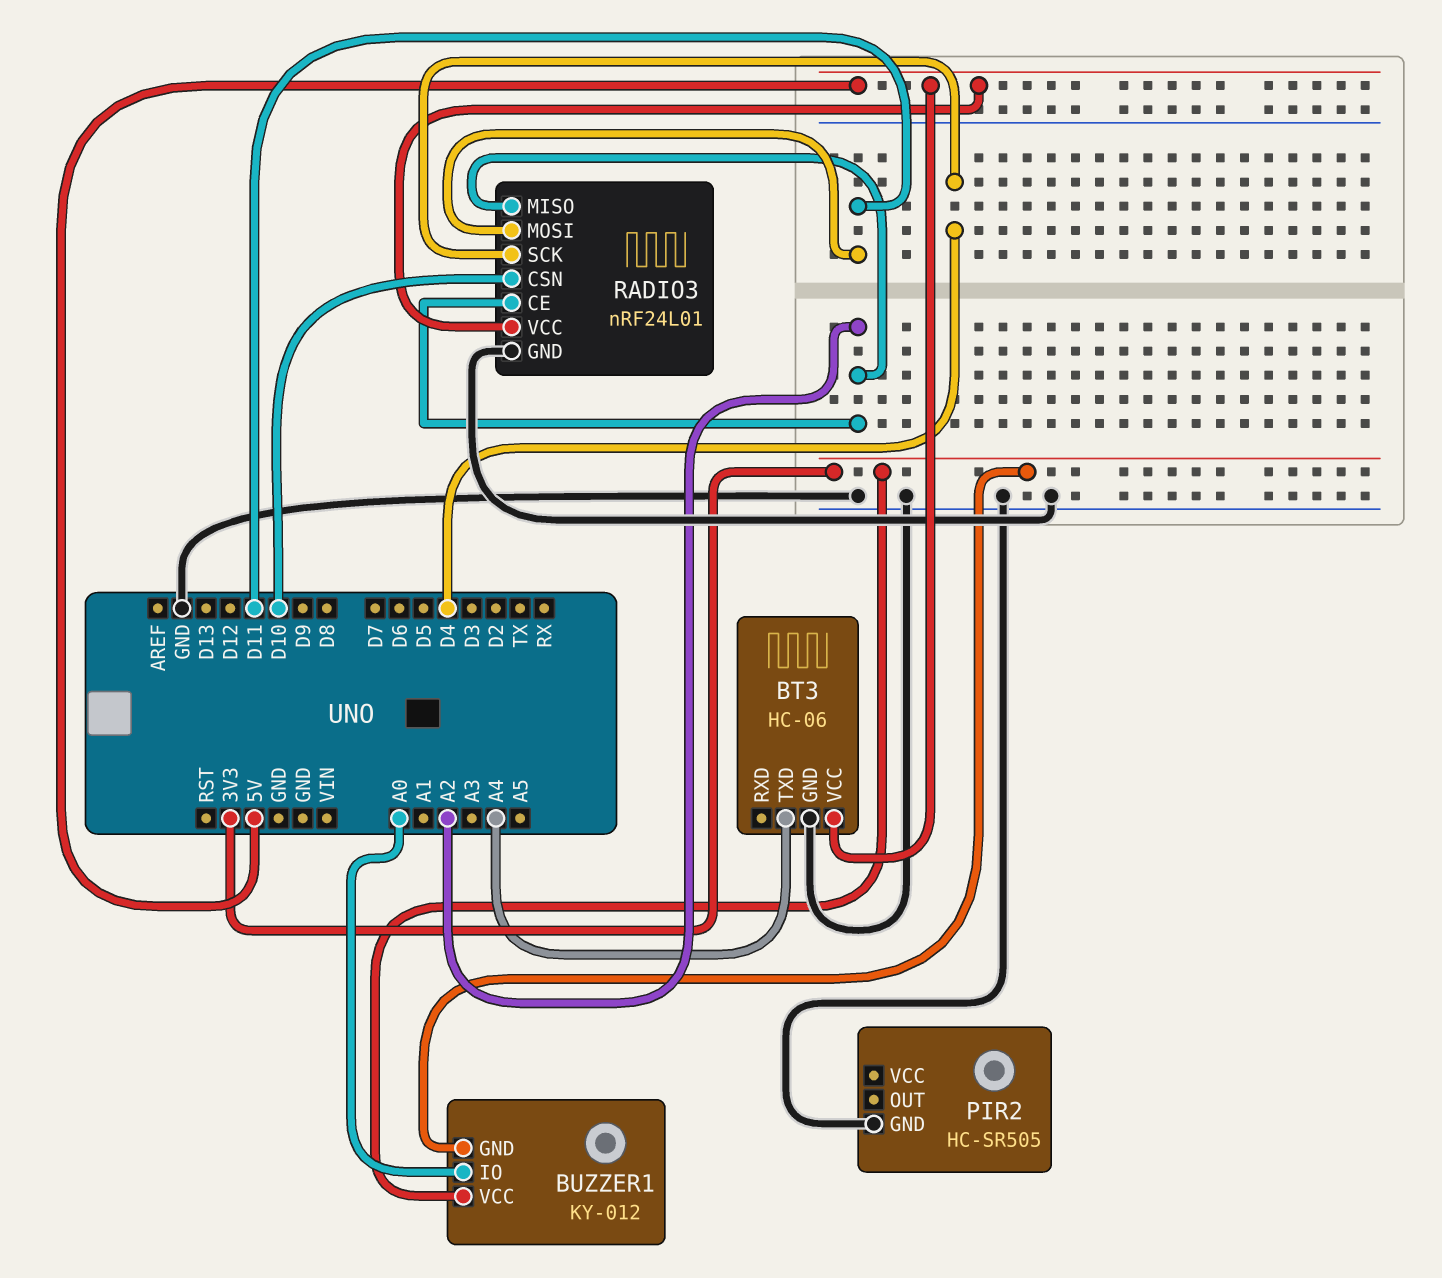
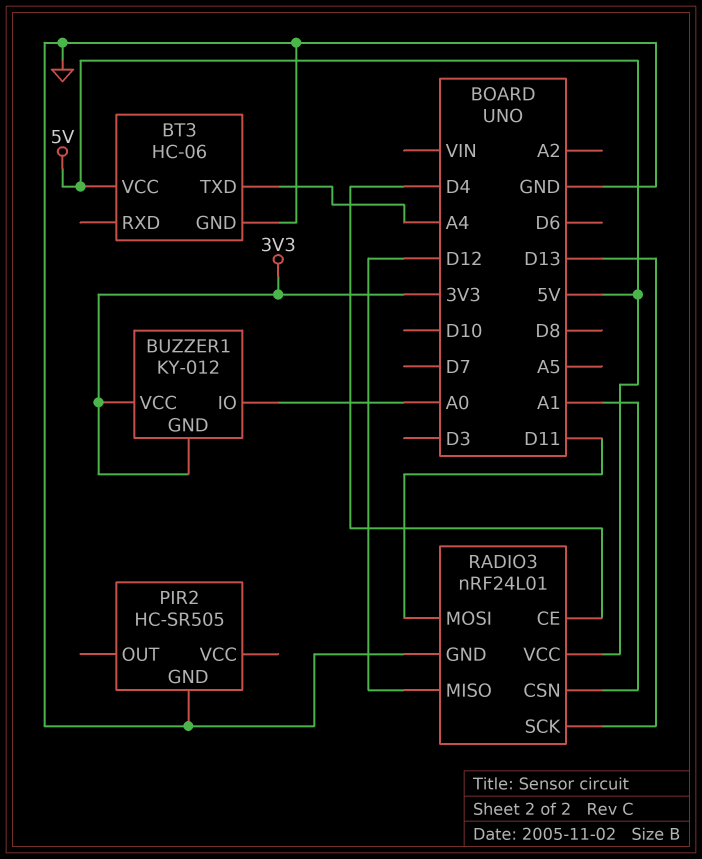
RADIO3 pin CE: A2 -> D4
RADIO3 pin CSN: D10 -> A1
RADIO3 pin MISO: A2 -> D12
RADIO3 pin SCK: D4 -> D13

